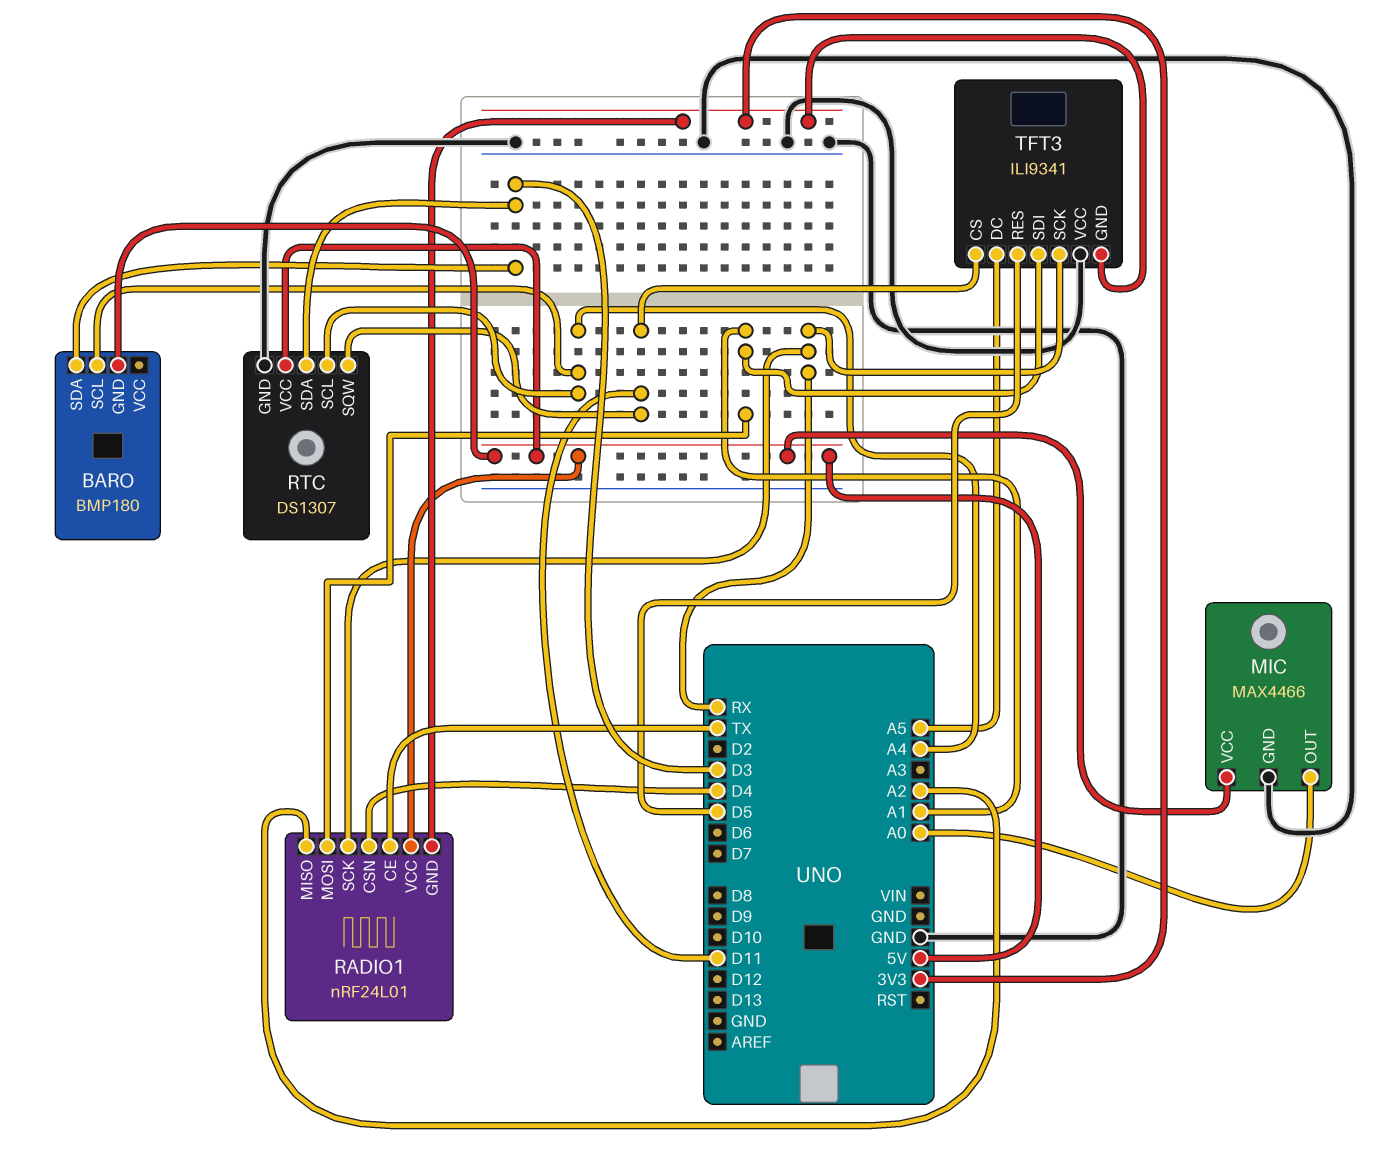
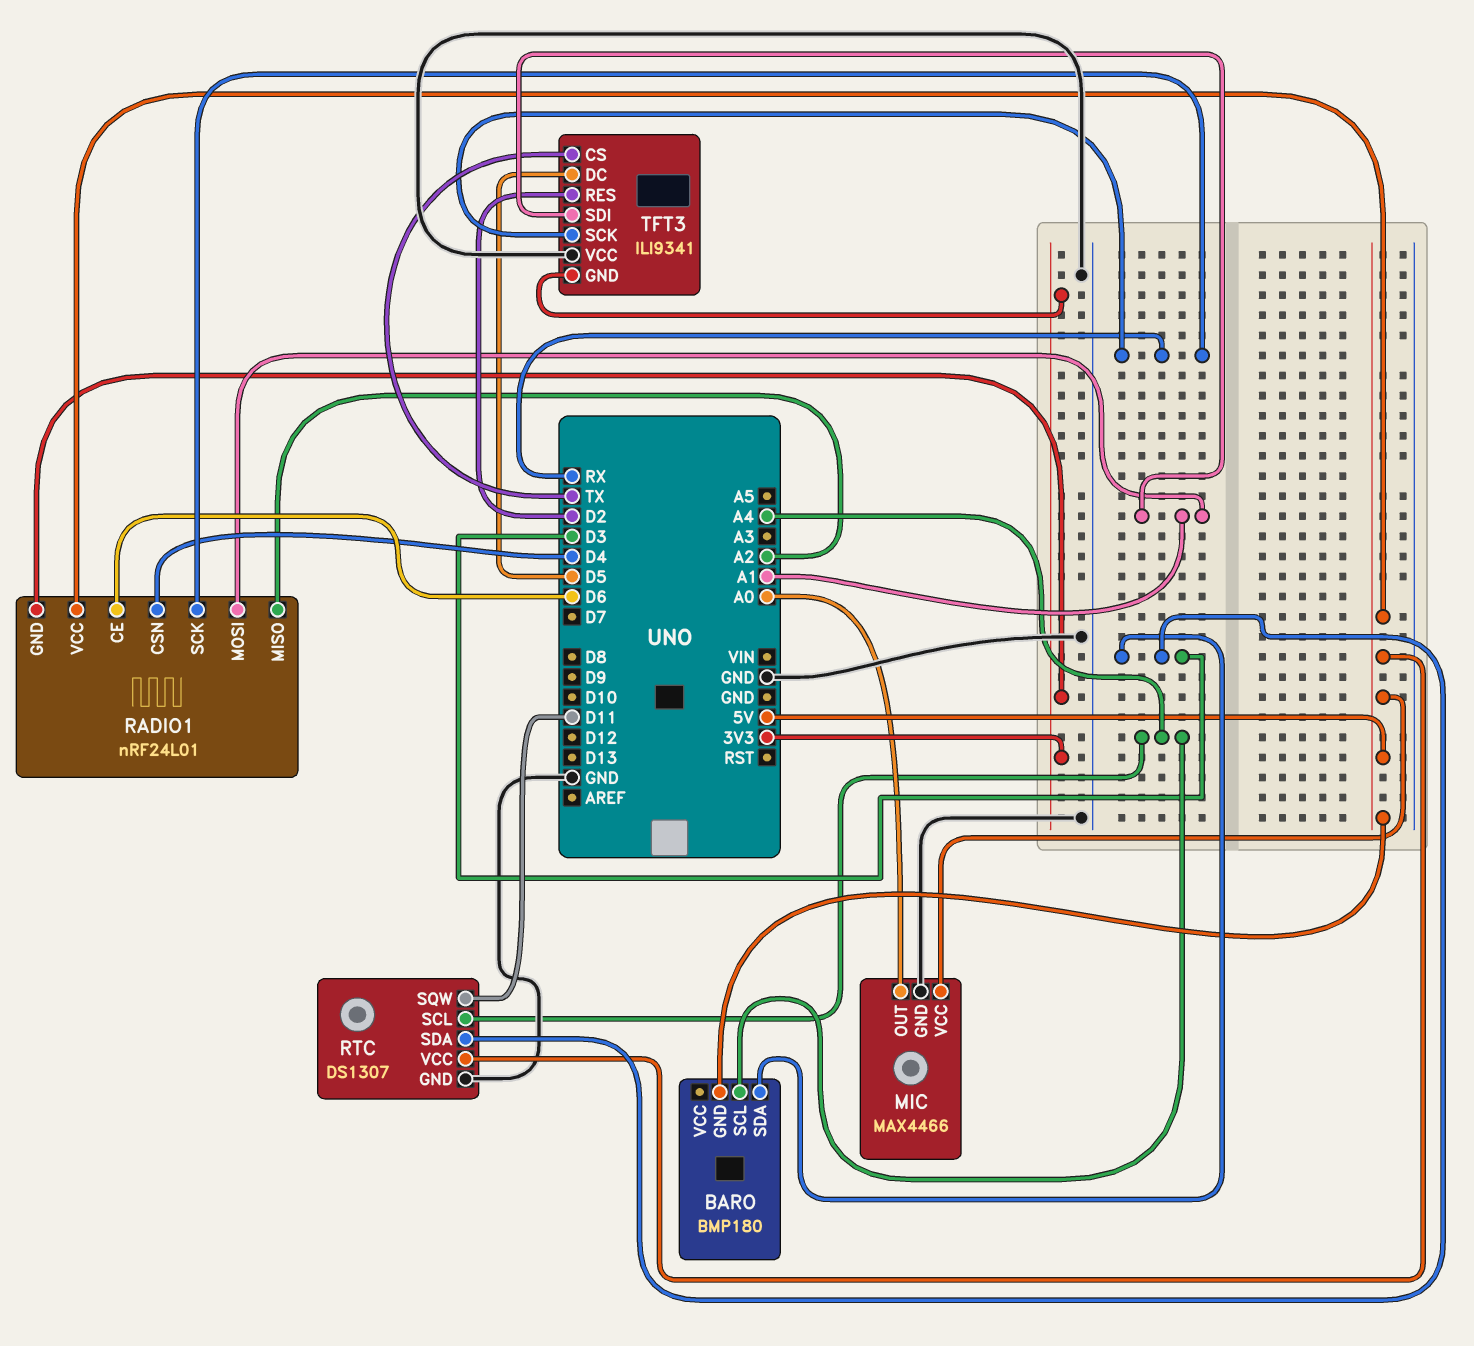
RADIO1 pin CE: TX -> D6
TFT3 pin CS: D11 -> TX
TFT3 pin DC: A5 -> D5
TFT3 pin RES: D5 -> D2

